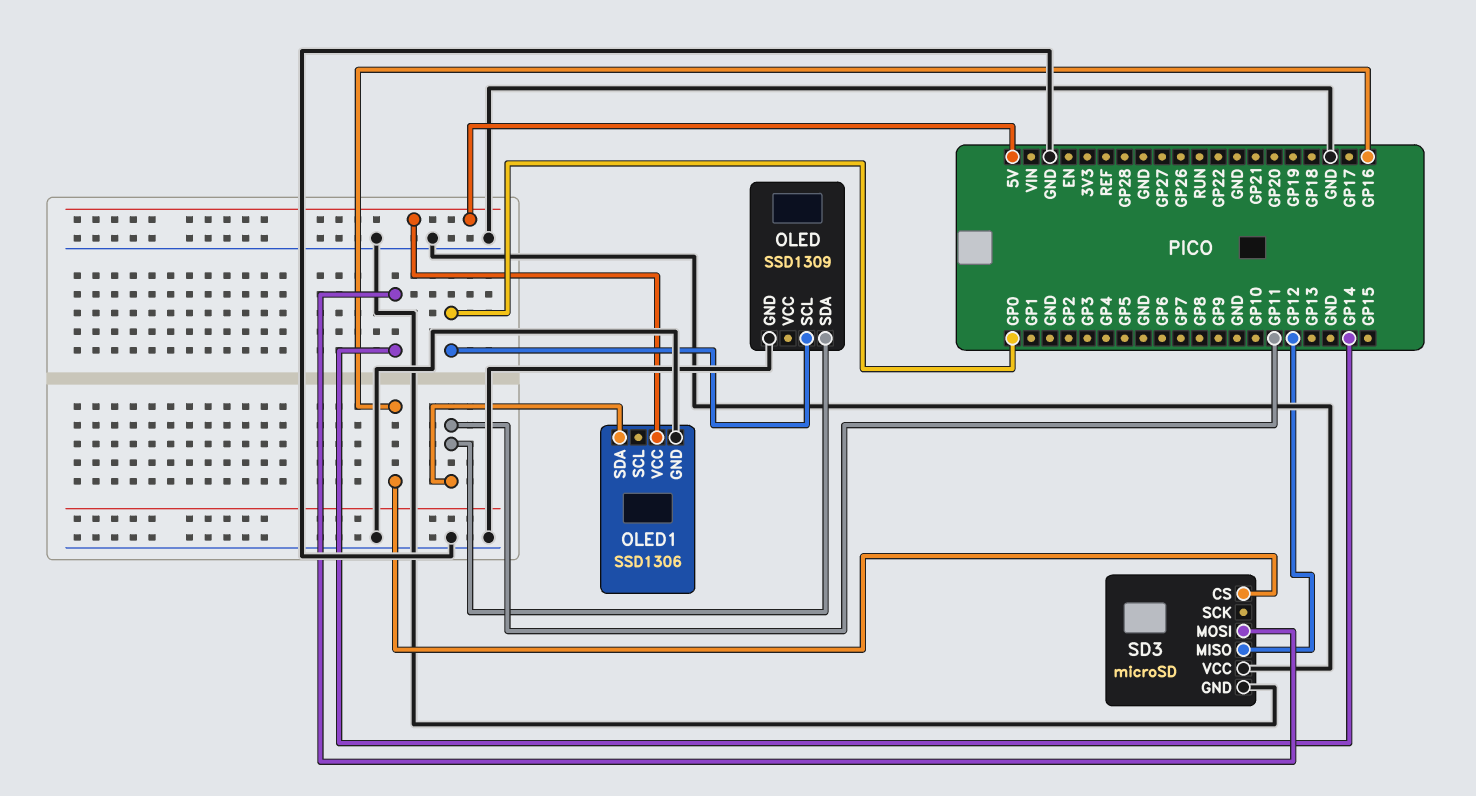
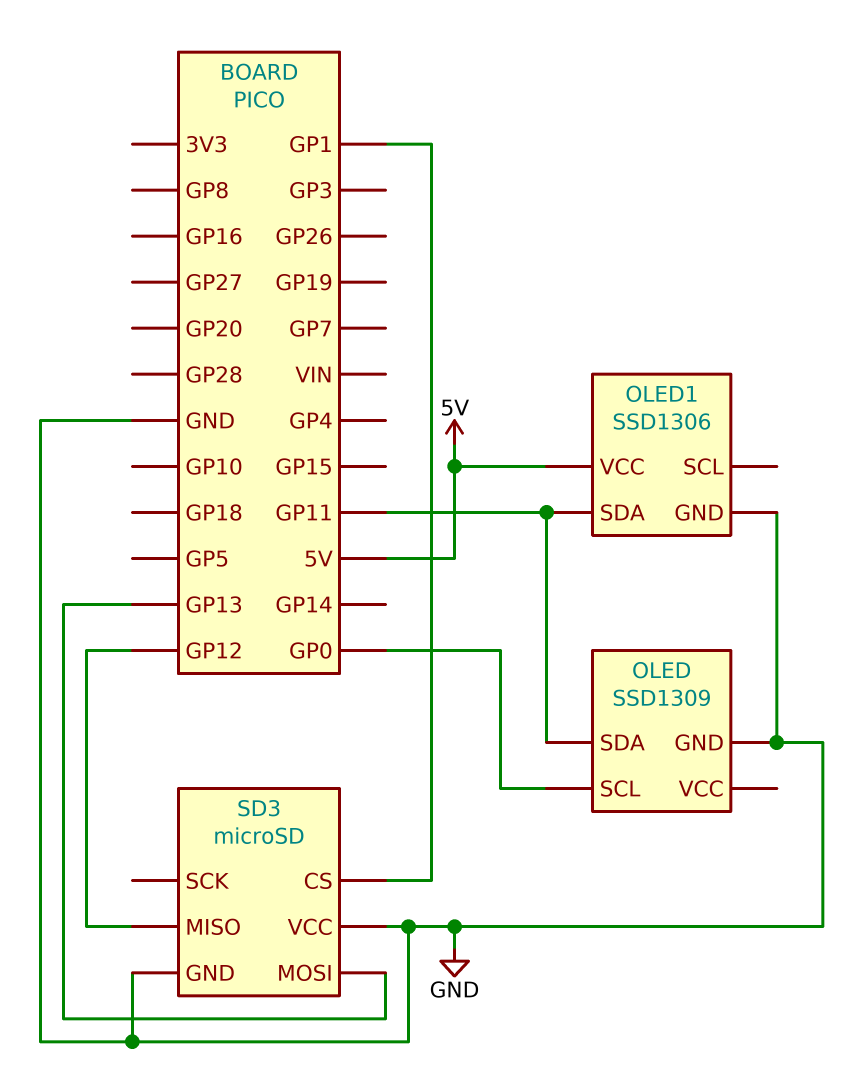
SD3 pin CS: GP16 -> GP1
SD3 pin MOSI: GP14 -> GP13

